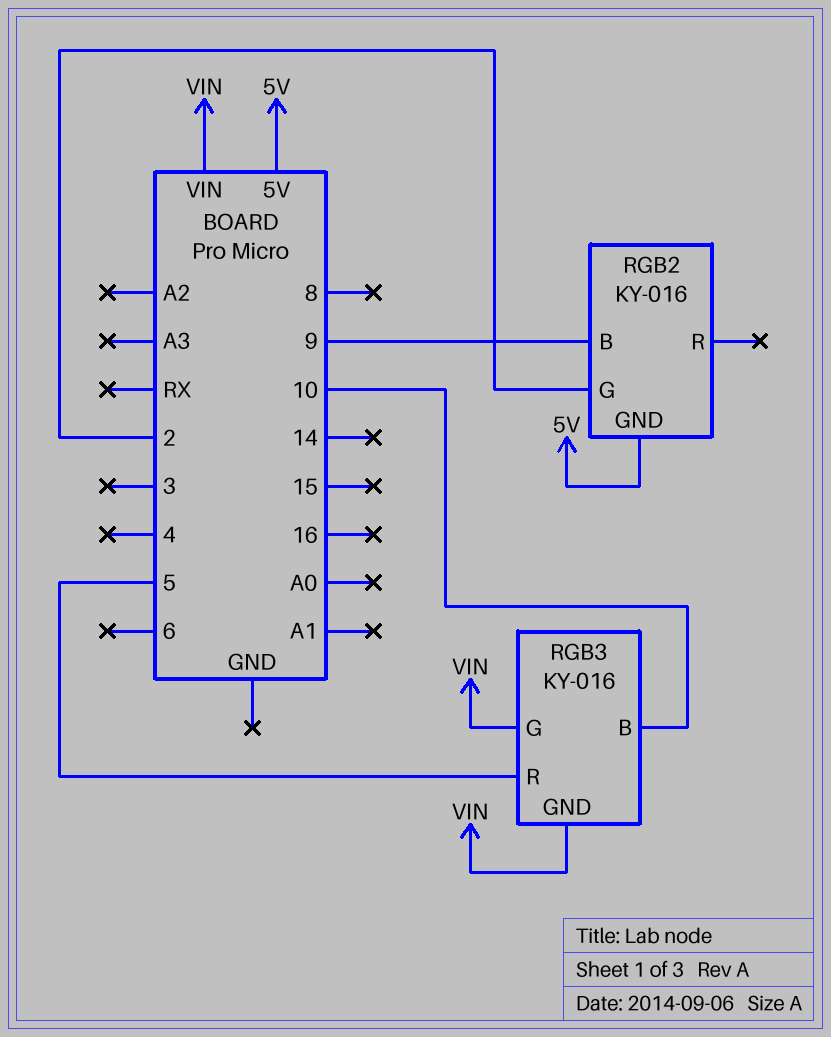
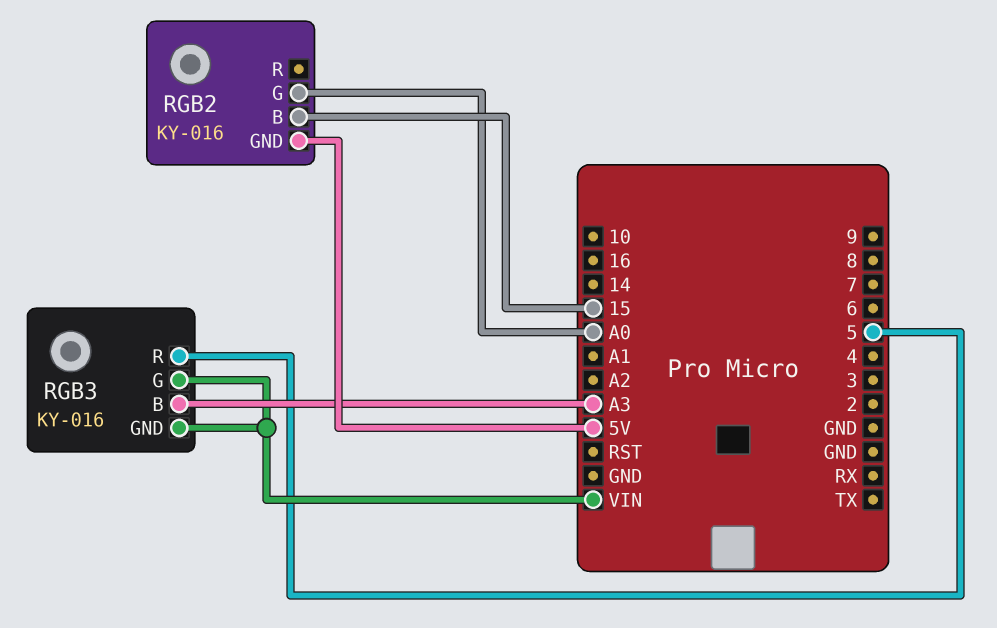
RGB2 pin B: 9 -> 15
RGB2 pin G: 2 -> A0
RGB3 pin B: 10 -> A3

